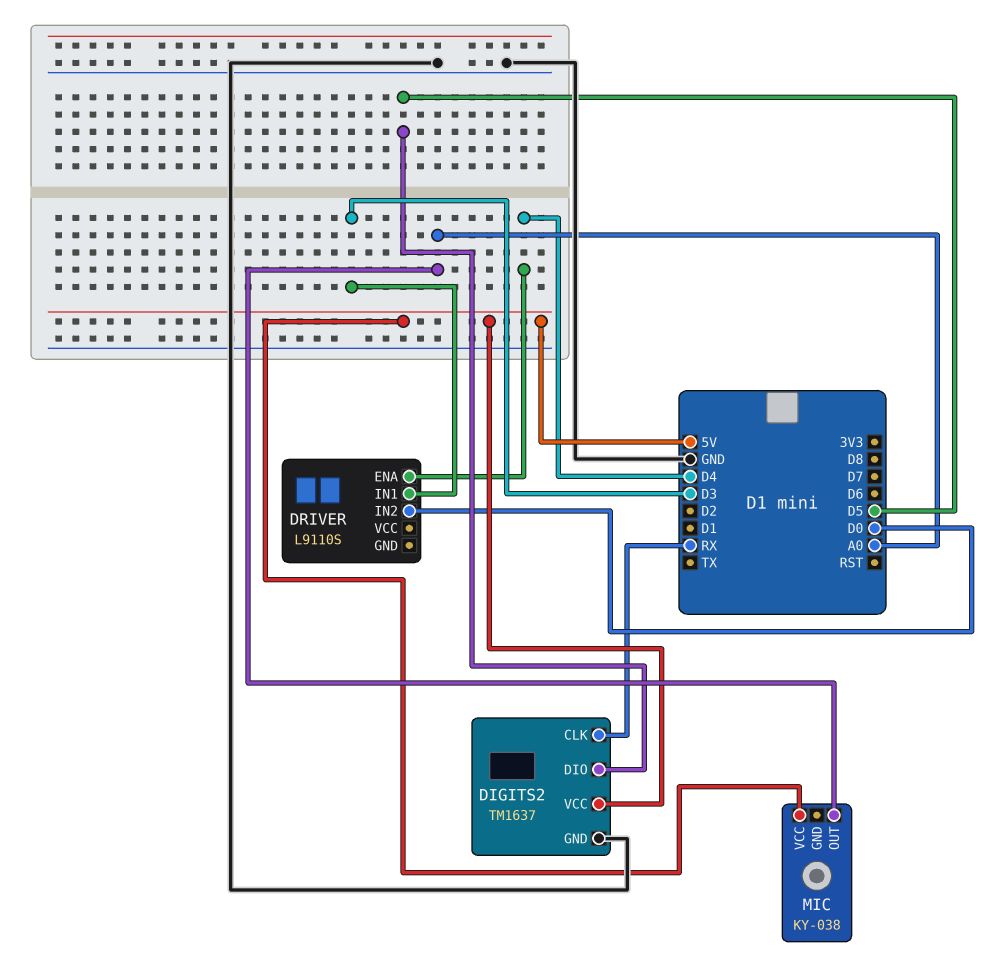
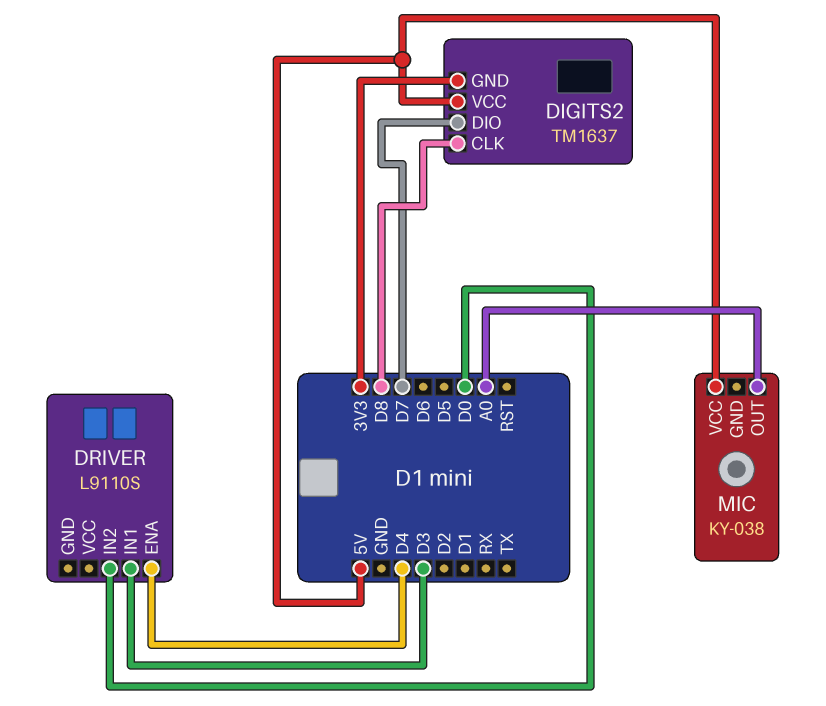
DIGITS2 pin CLK: RX -> D8
DIGITS2 pin DIO: D5 -> D7
DIGITS2 pin GND: GND -> 3V3

